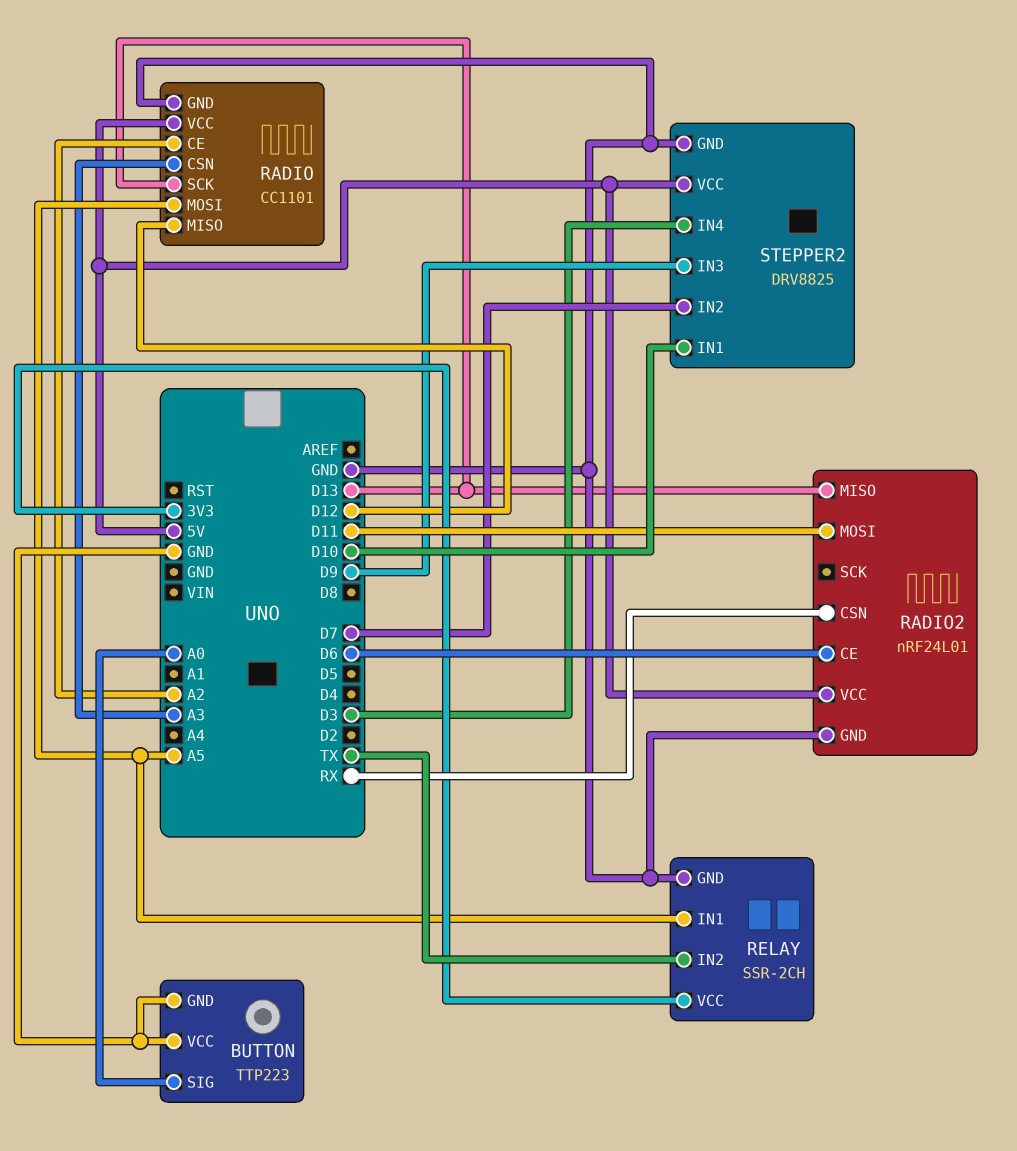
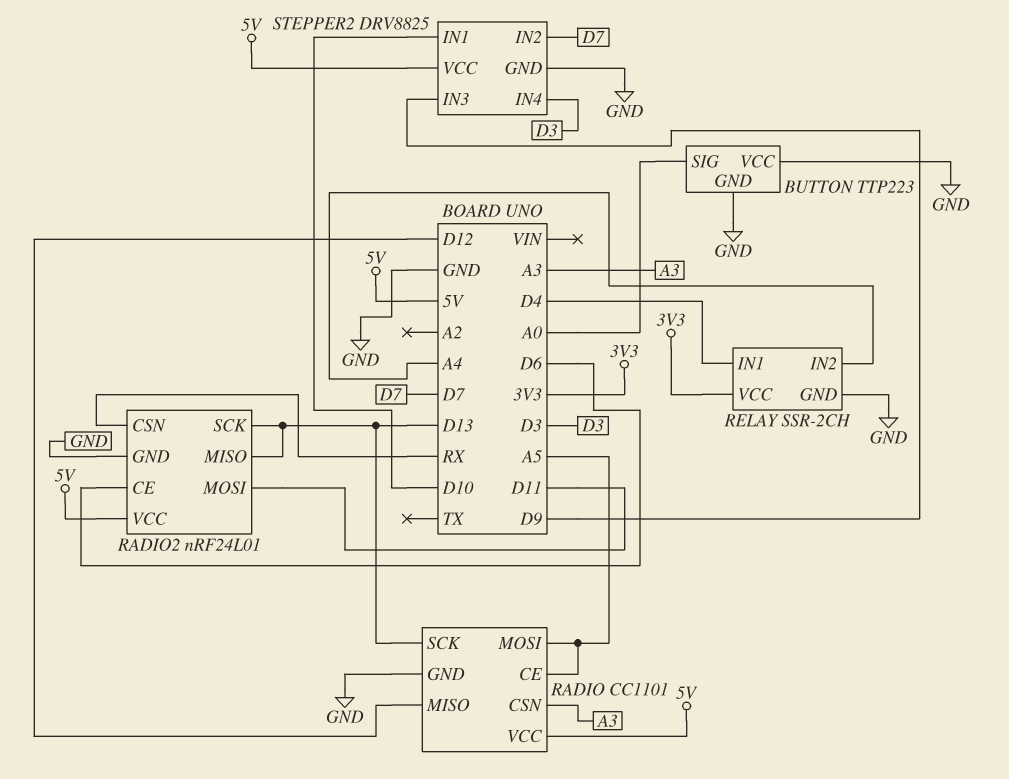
RADIO pin CE: A2 -> A5
RADIO2 pin SCK: none -> D13
RELAY pin IN1: A5 -> D4
RELAY pin IN2: TX -> A4

